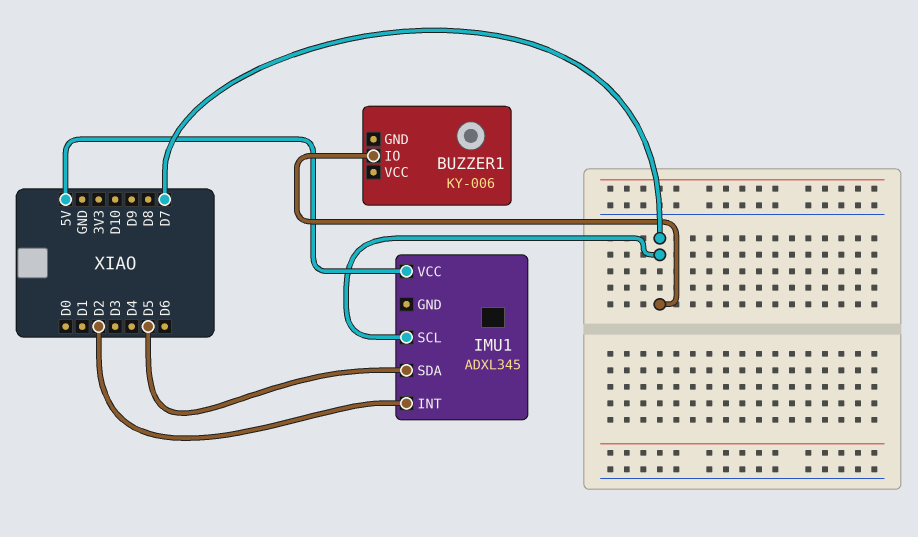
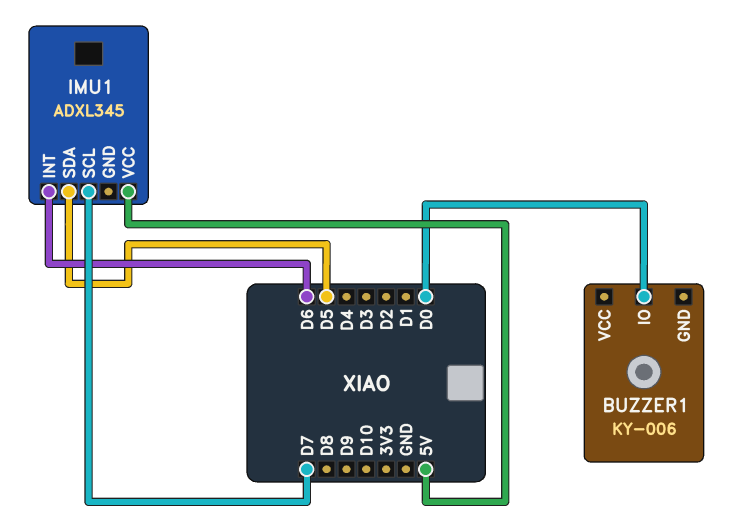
BUZZER1 pin IO: D7 -> D0
IMU1 pin INT: D2 -> D6

